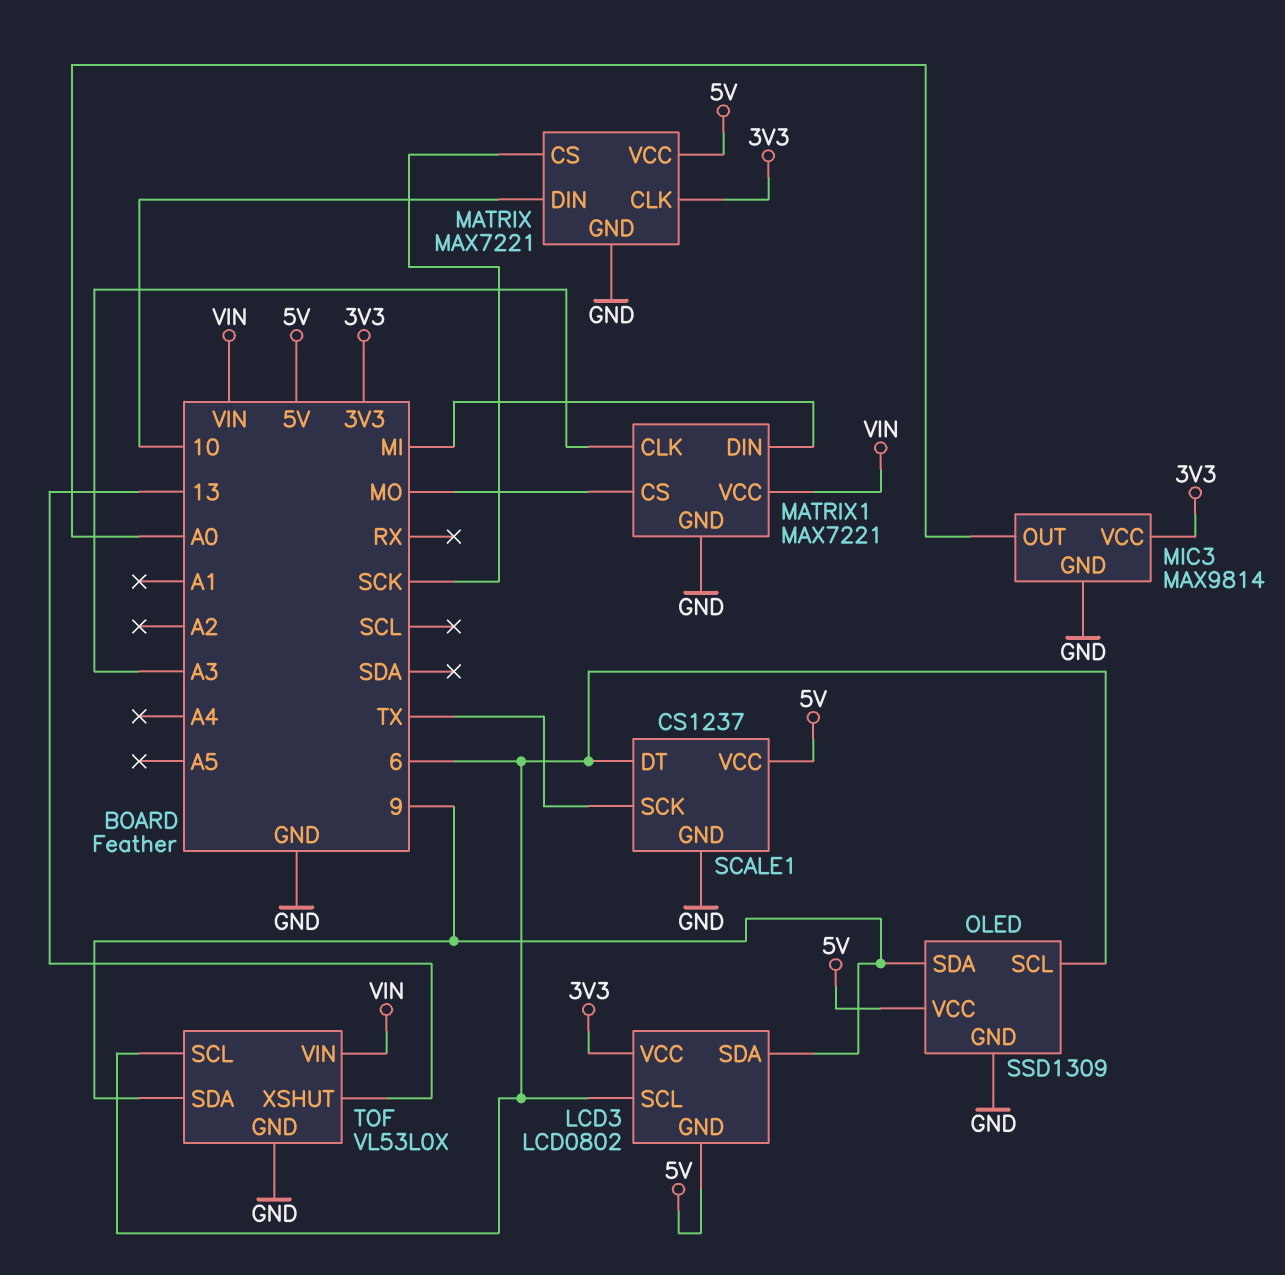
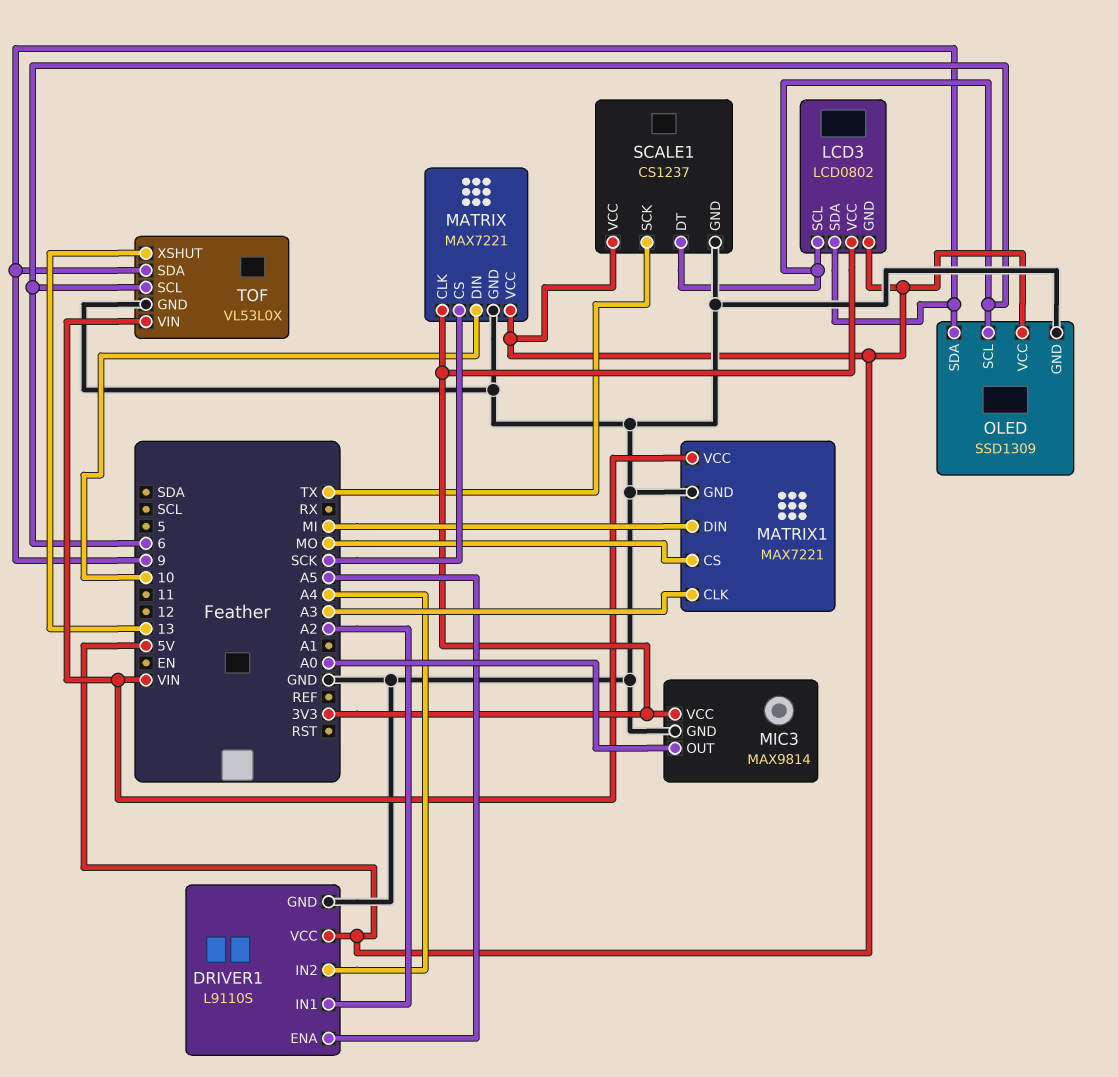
DRIVER1: none -> L9110S
DRIVER1 pin ENA: none -> A5
DRIVER1 pin GND: none -> GND
DRIVER1 pin IN1: none -> A2
DRIVER1 pin IN2: none -> A4
DRIVER1 pin VCC: none -> 5V

